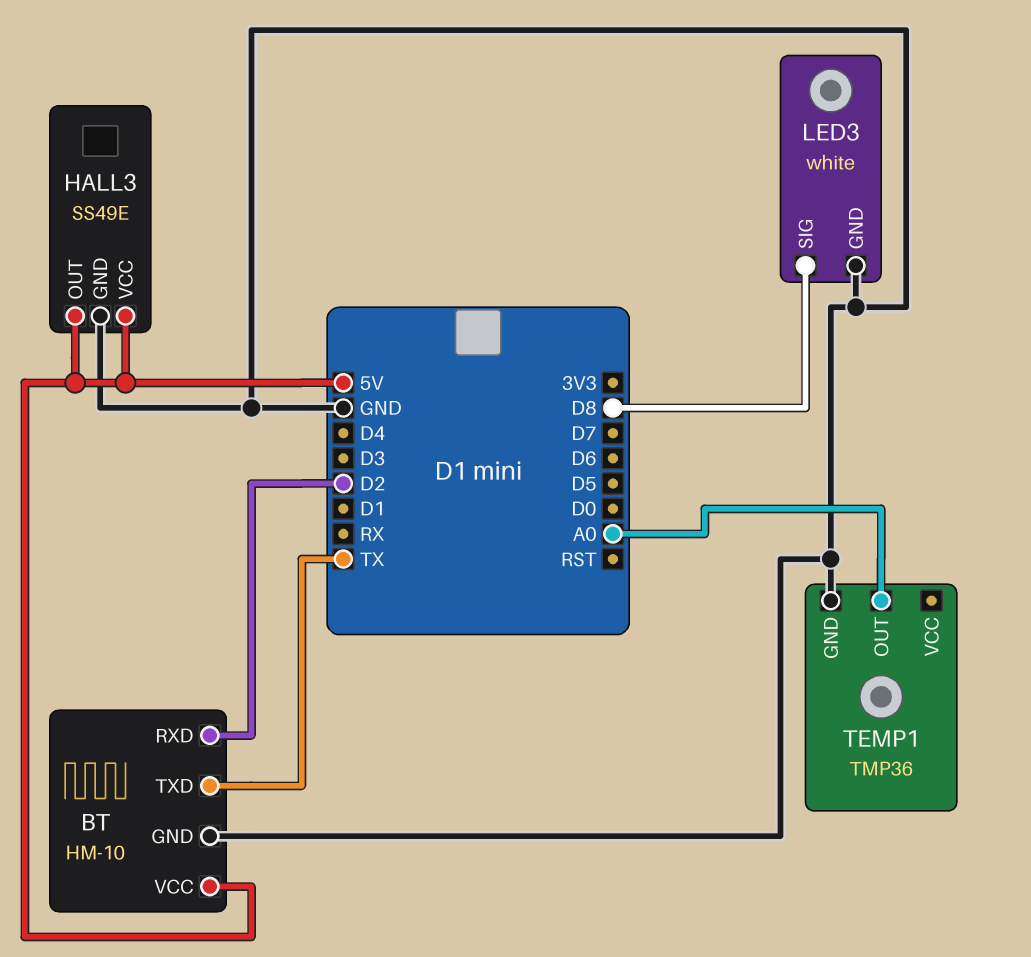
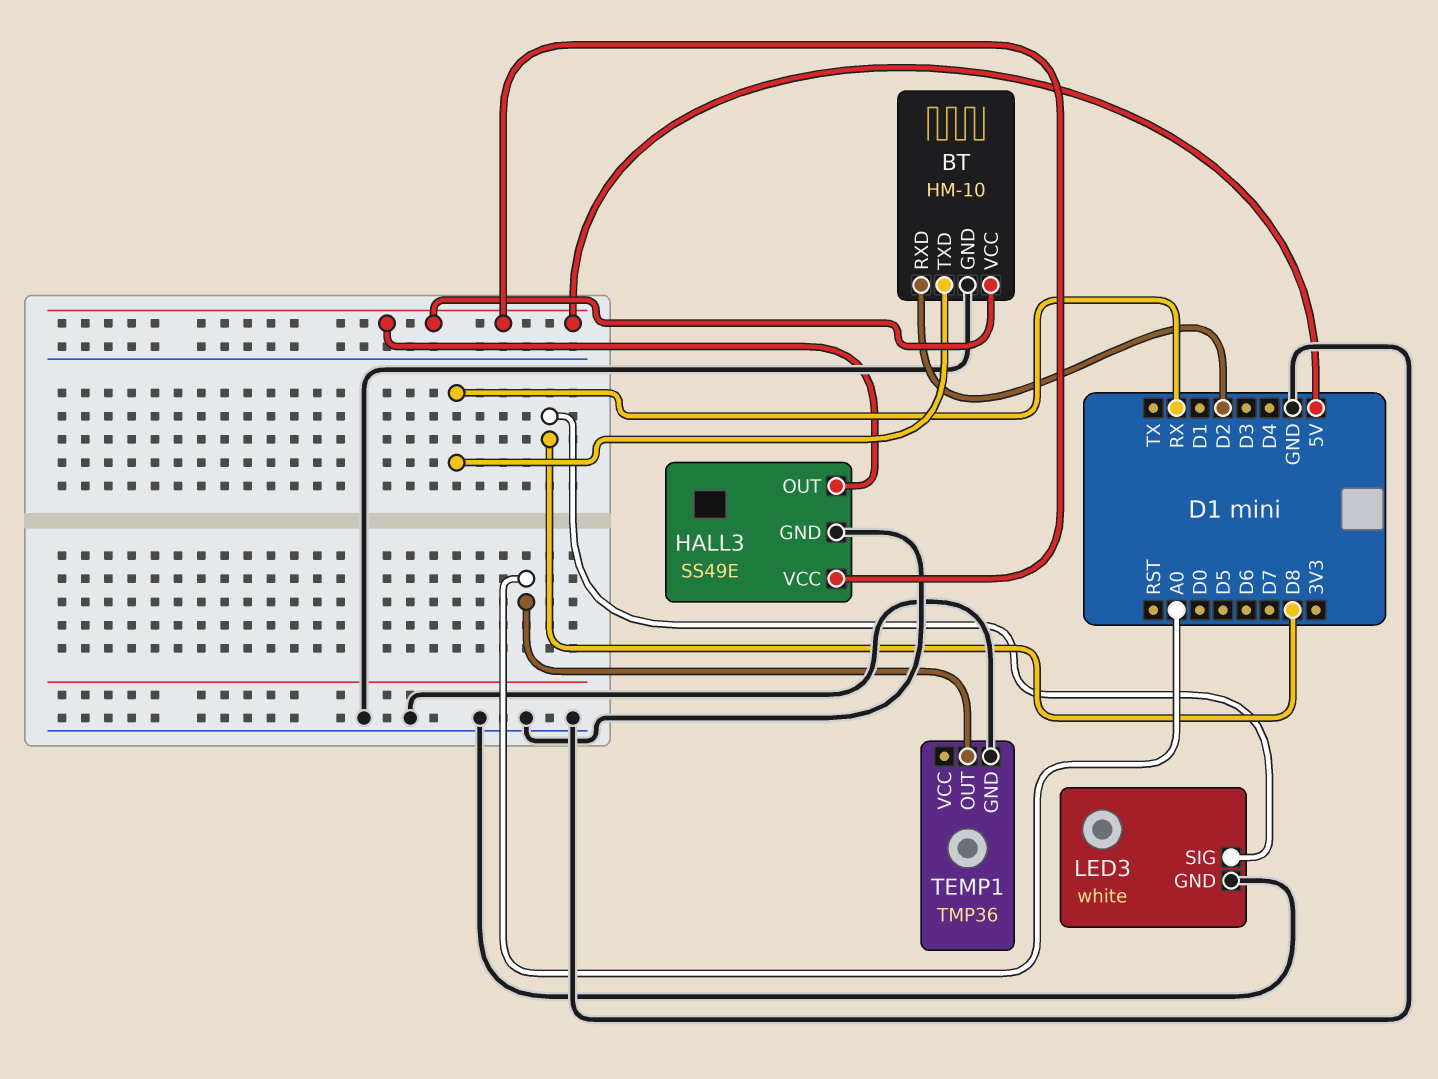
BT pin TXD: TX -> RX

